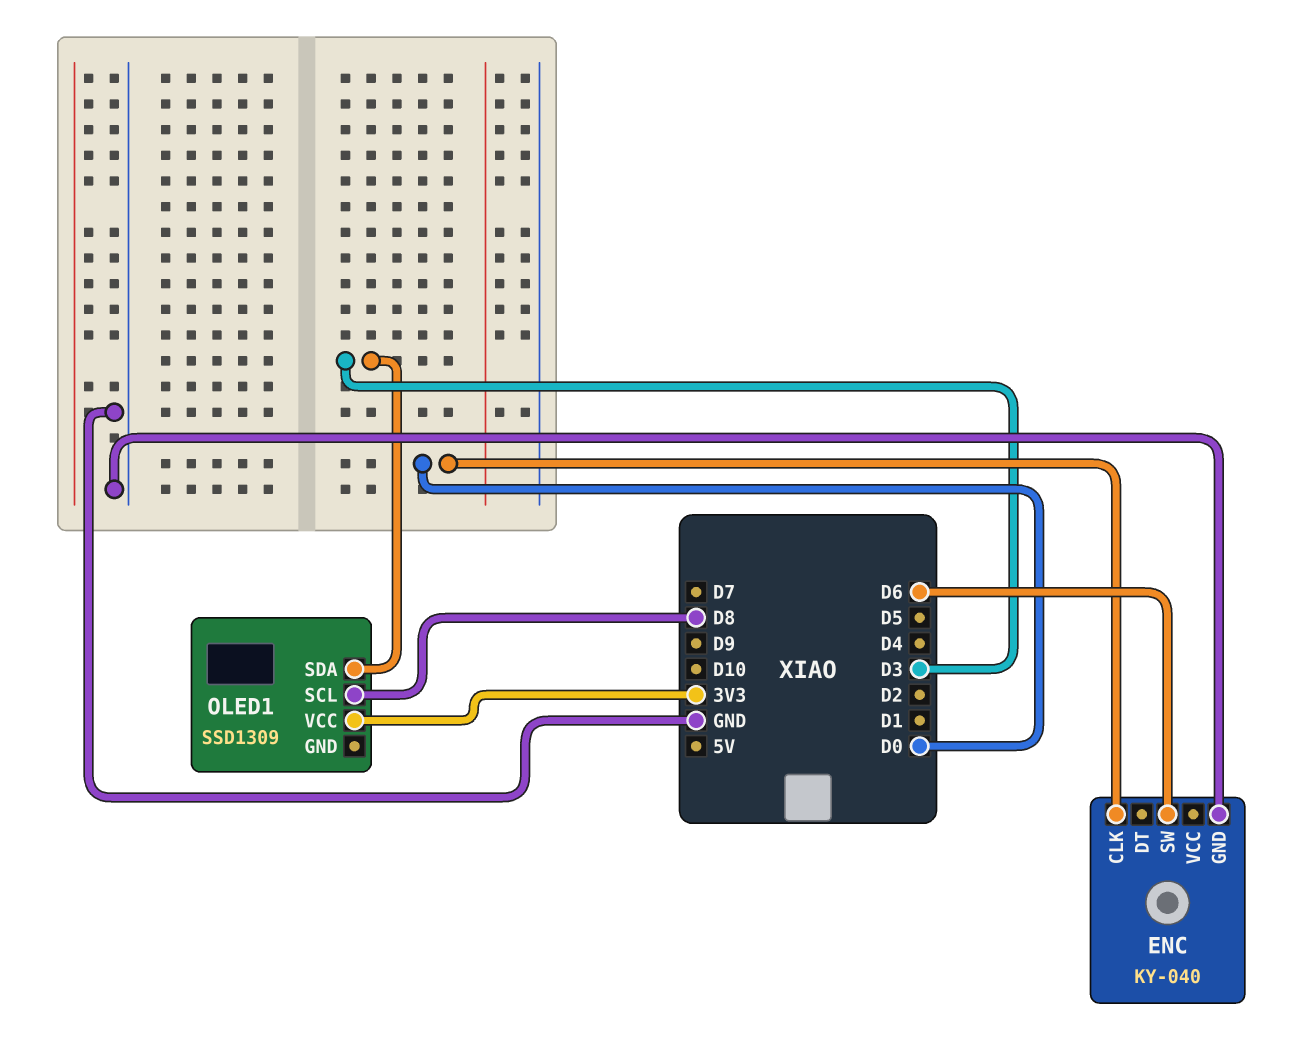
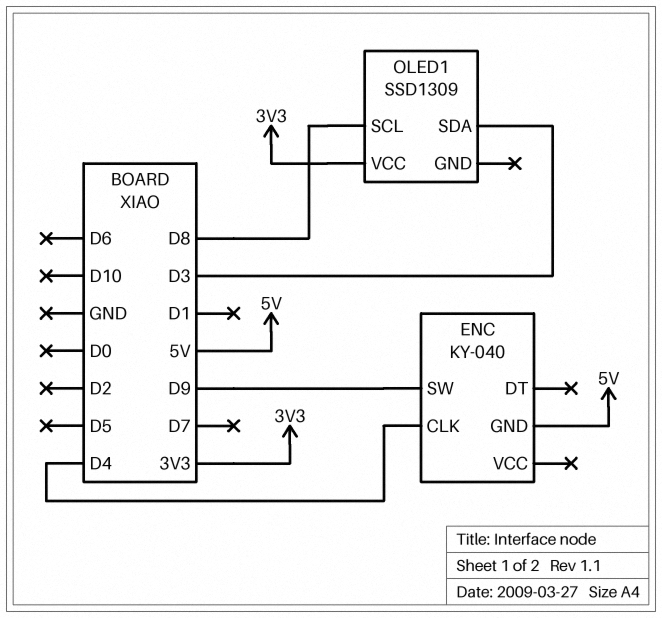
ENC pin CLK: D0 -> D4
ENC pin GND: GND -> 5V
ENC pin SW: D6 -> D9

